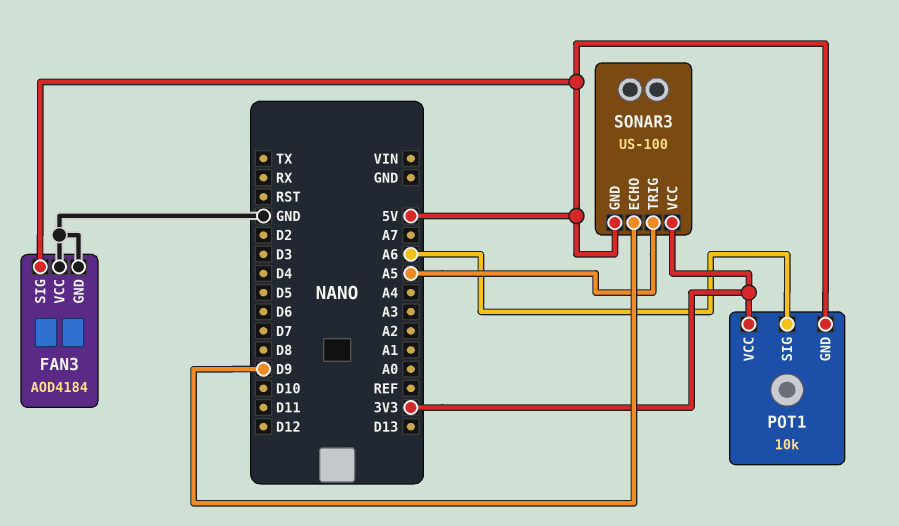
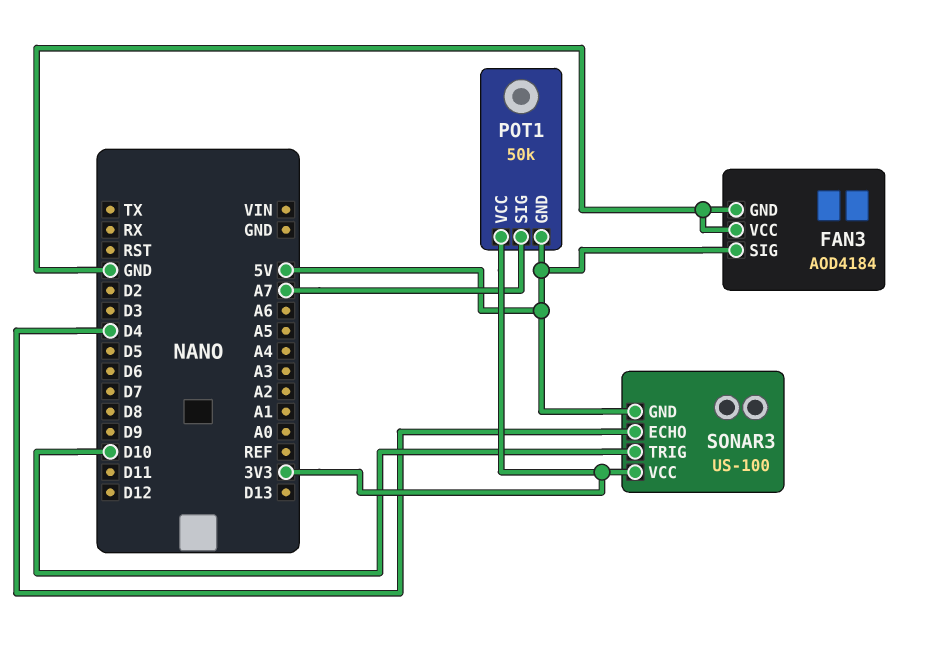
POT1: 10k -> 50k
POT1 pin SIG: A6 -> A7
SONAR3 pin ECHO: D9 -> D4
SONAR3 pin TRIG: A5 -> D10

